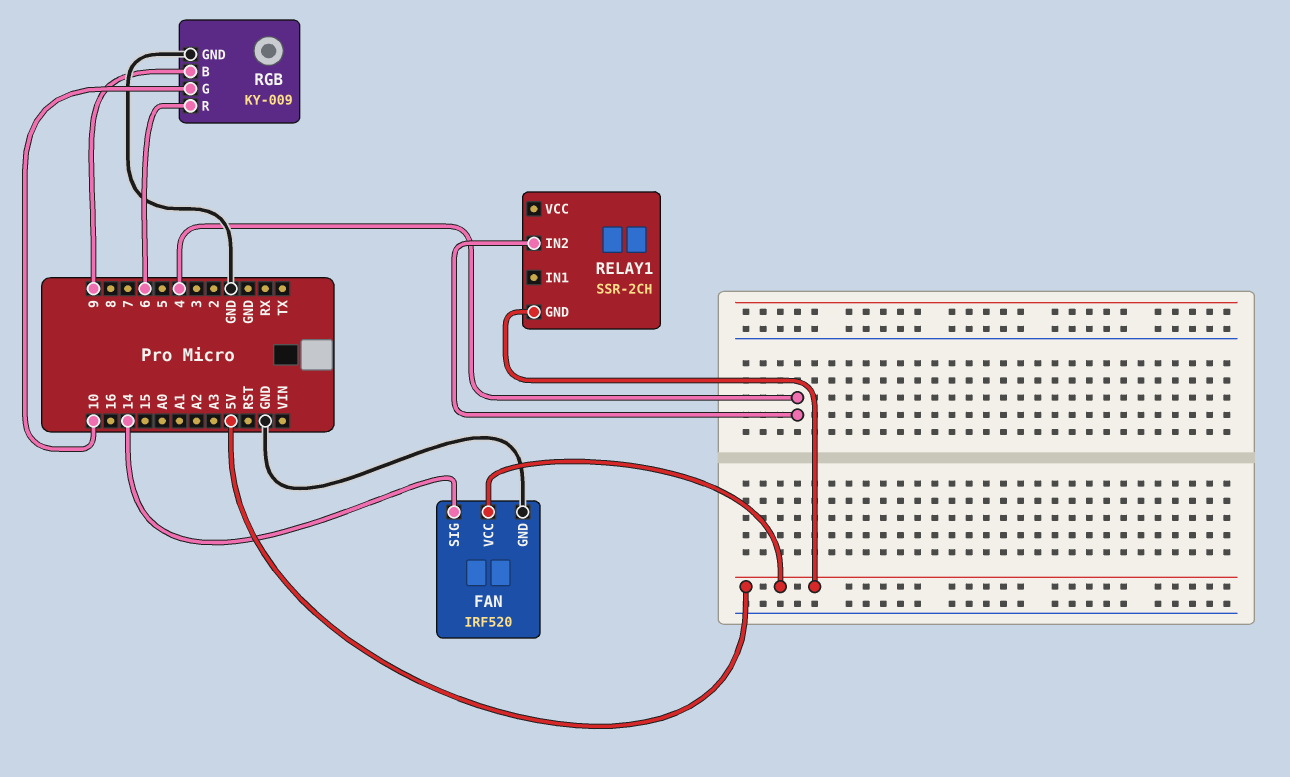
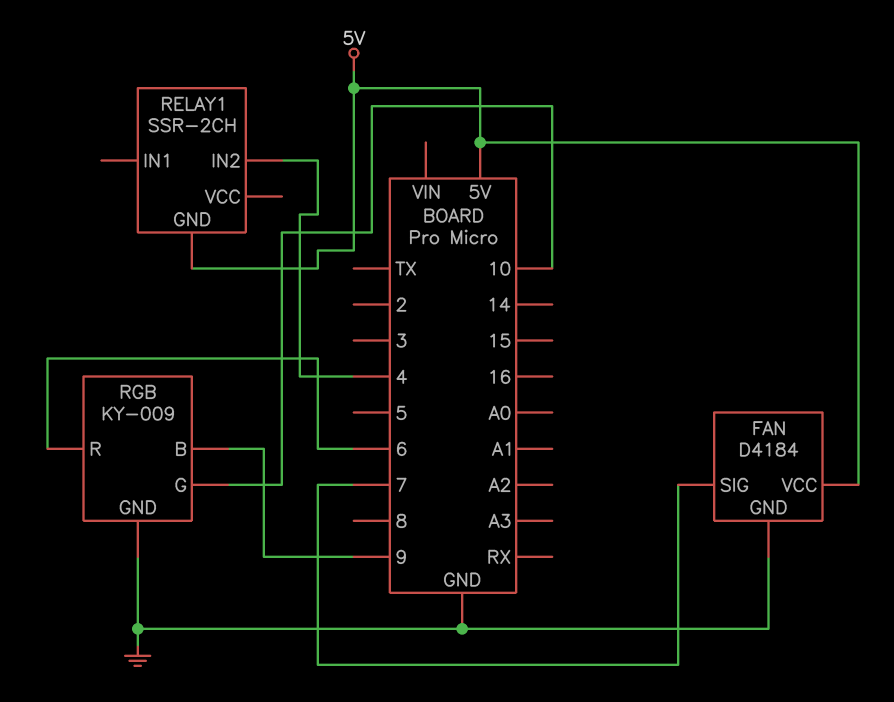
FAN: IRF520 -> D4184
FAN pin SIG: 14 -> 7

